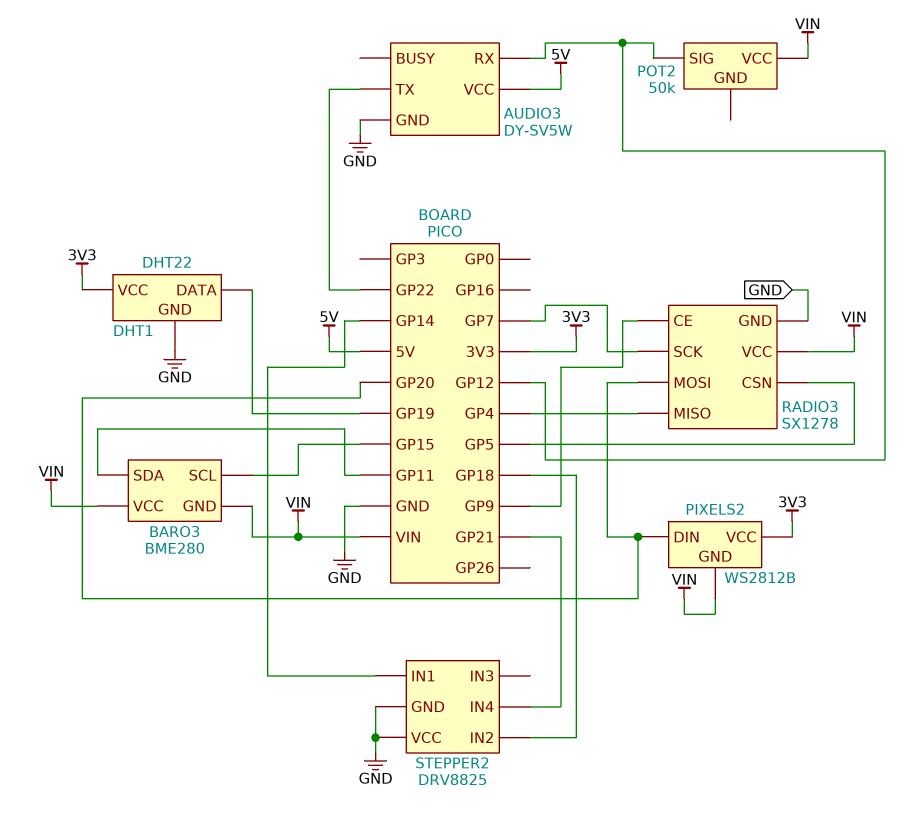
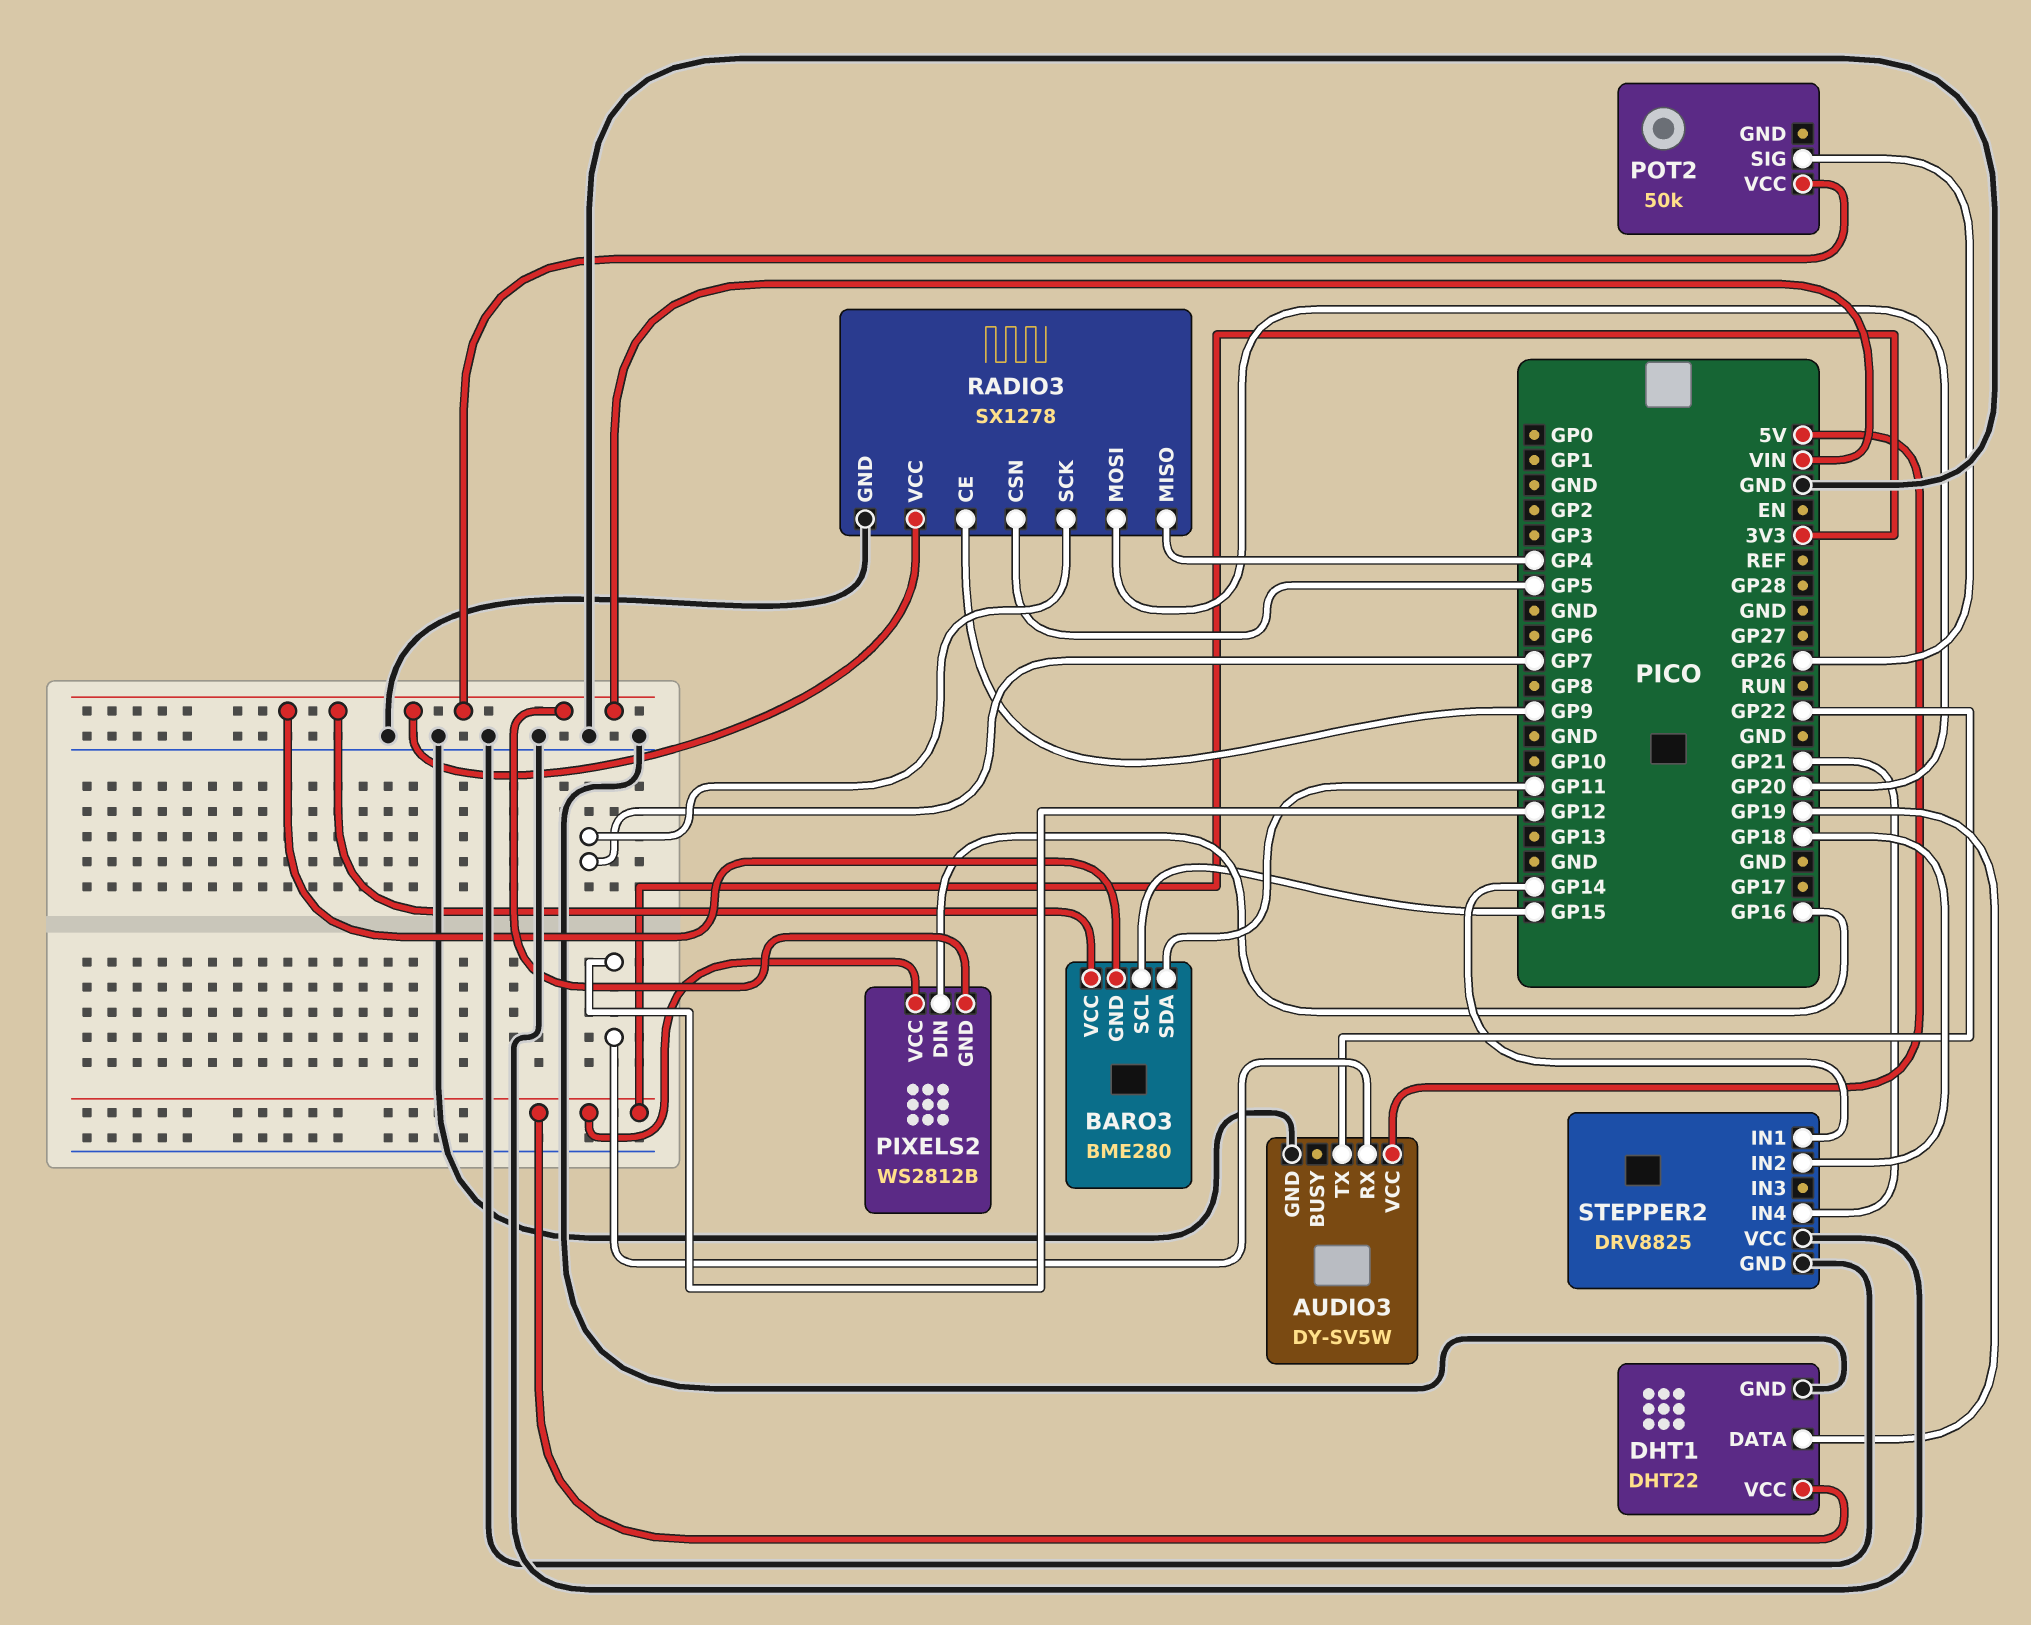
PIXELS2 pin DIN: GP20 -> GP16
POT2 pin SIG: GP12 -> GP26

